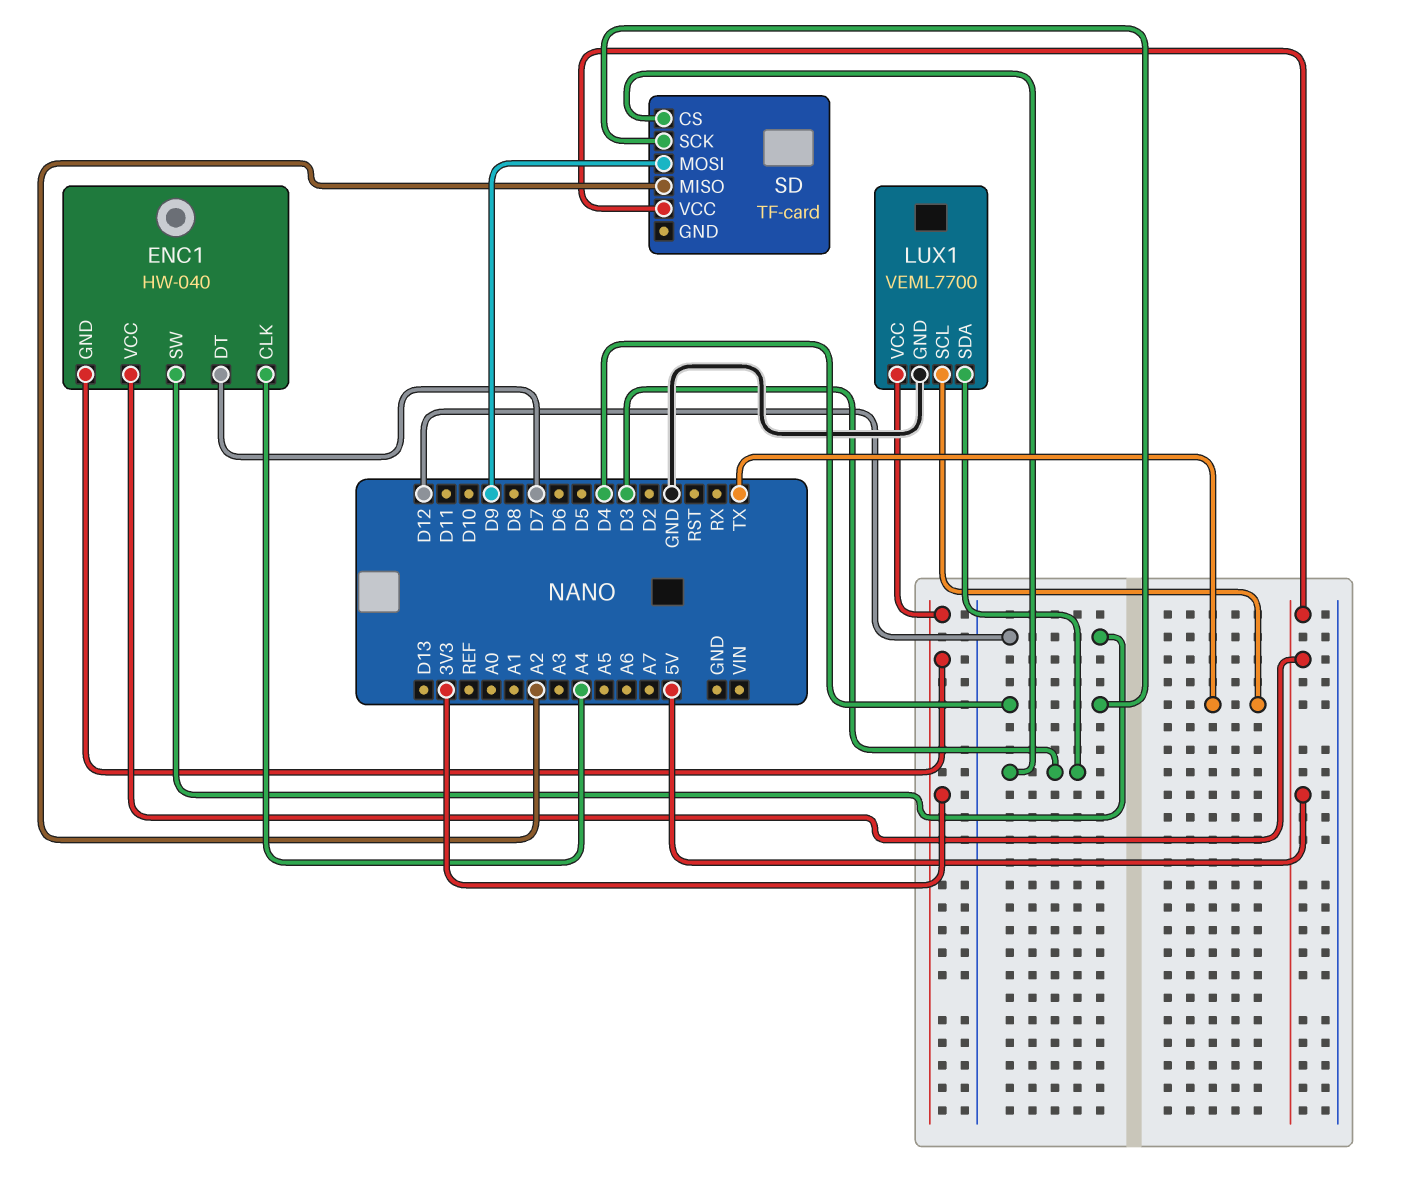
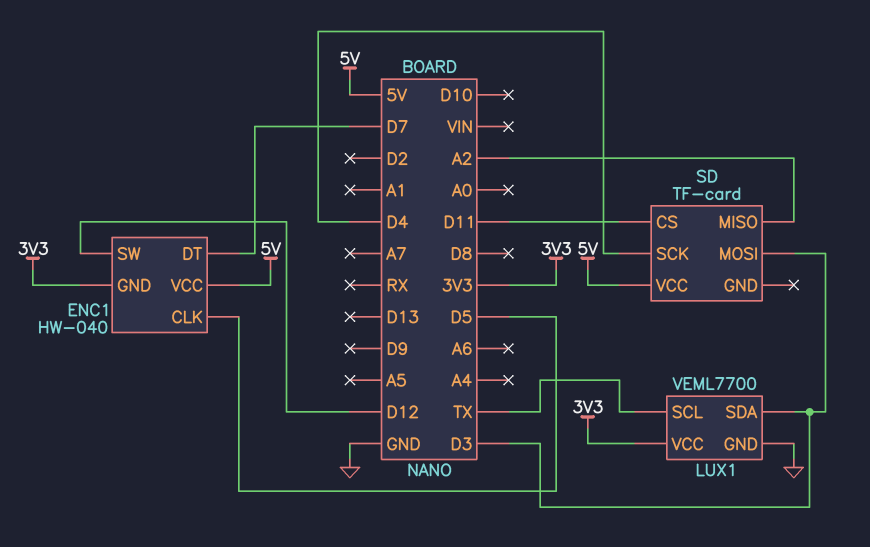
ENC1 pin CLK: A4 -> D5
SD pin CS: D3 -> D11
SD pin MOSI: D9 -> D3

